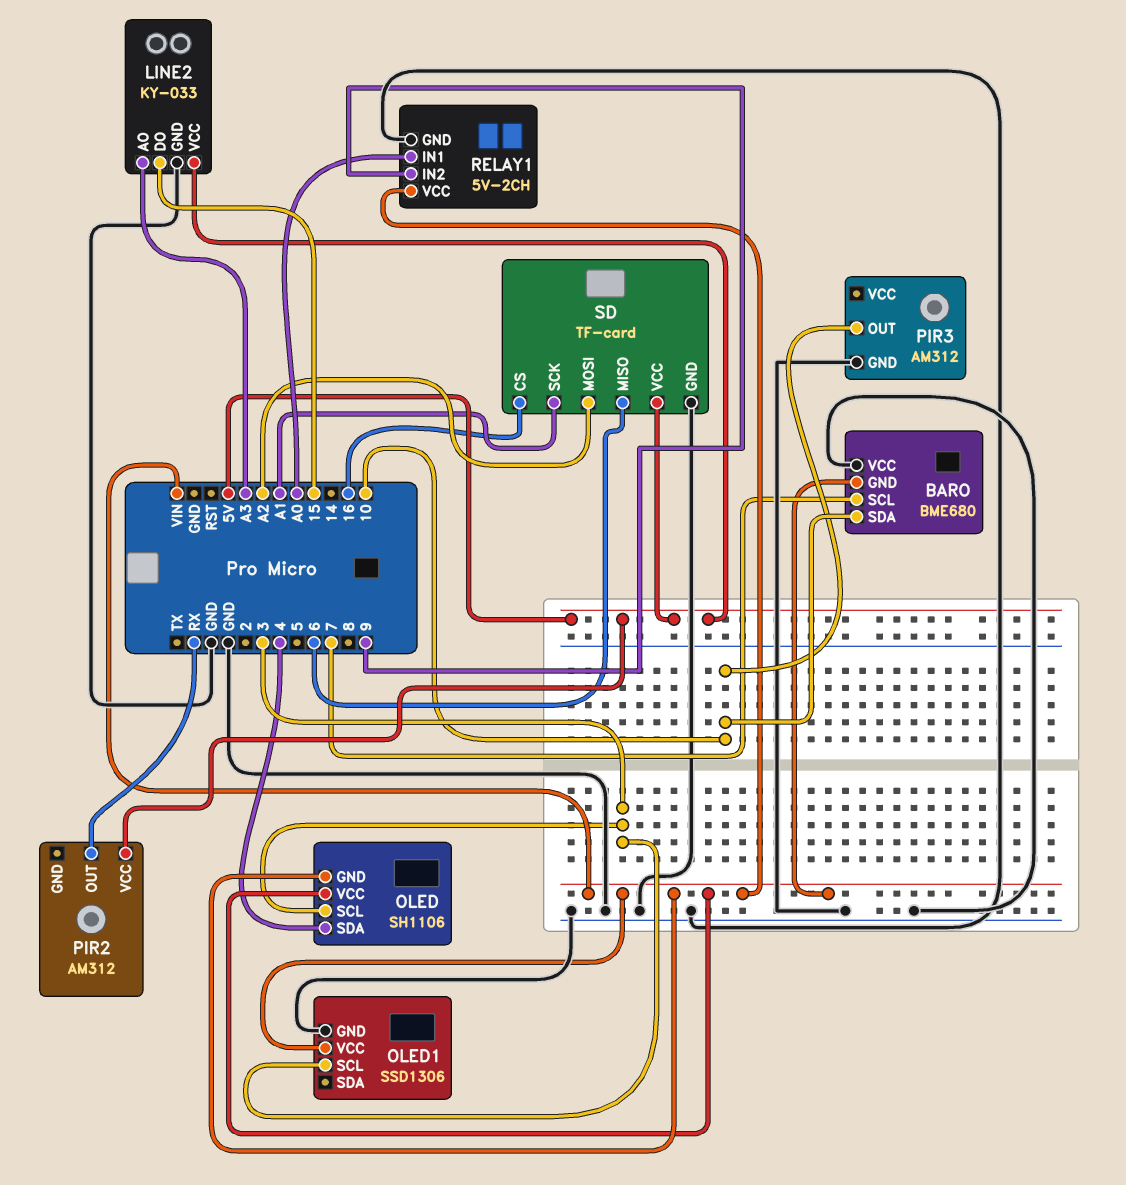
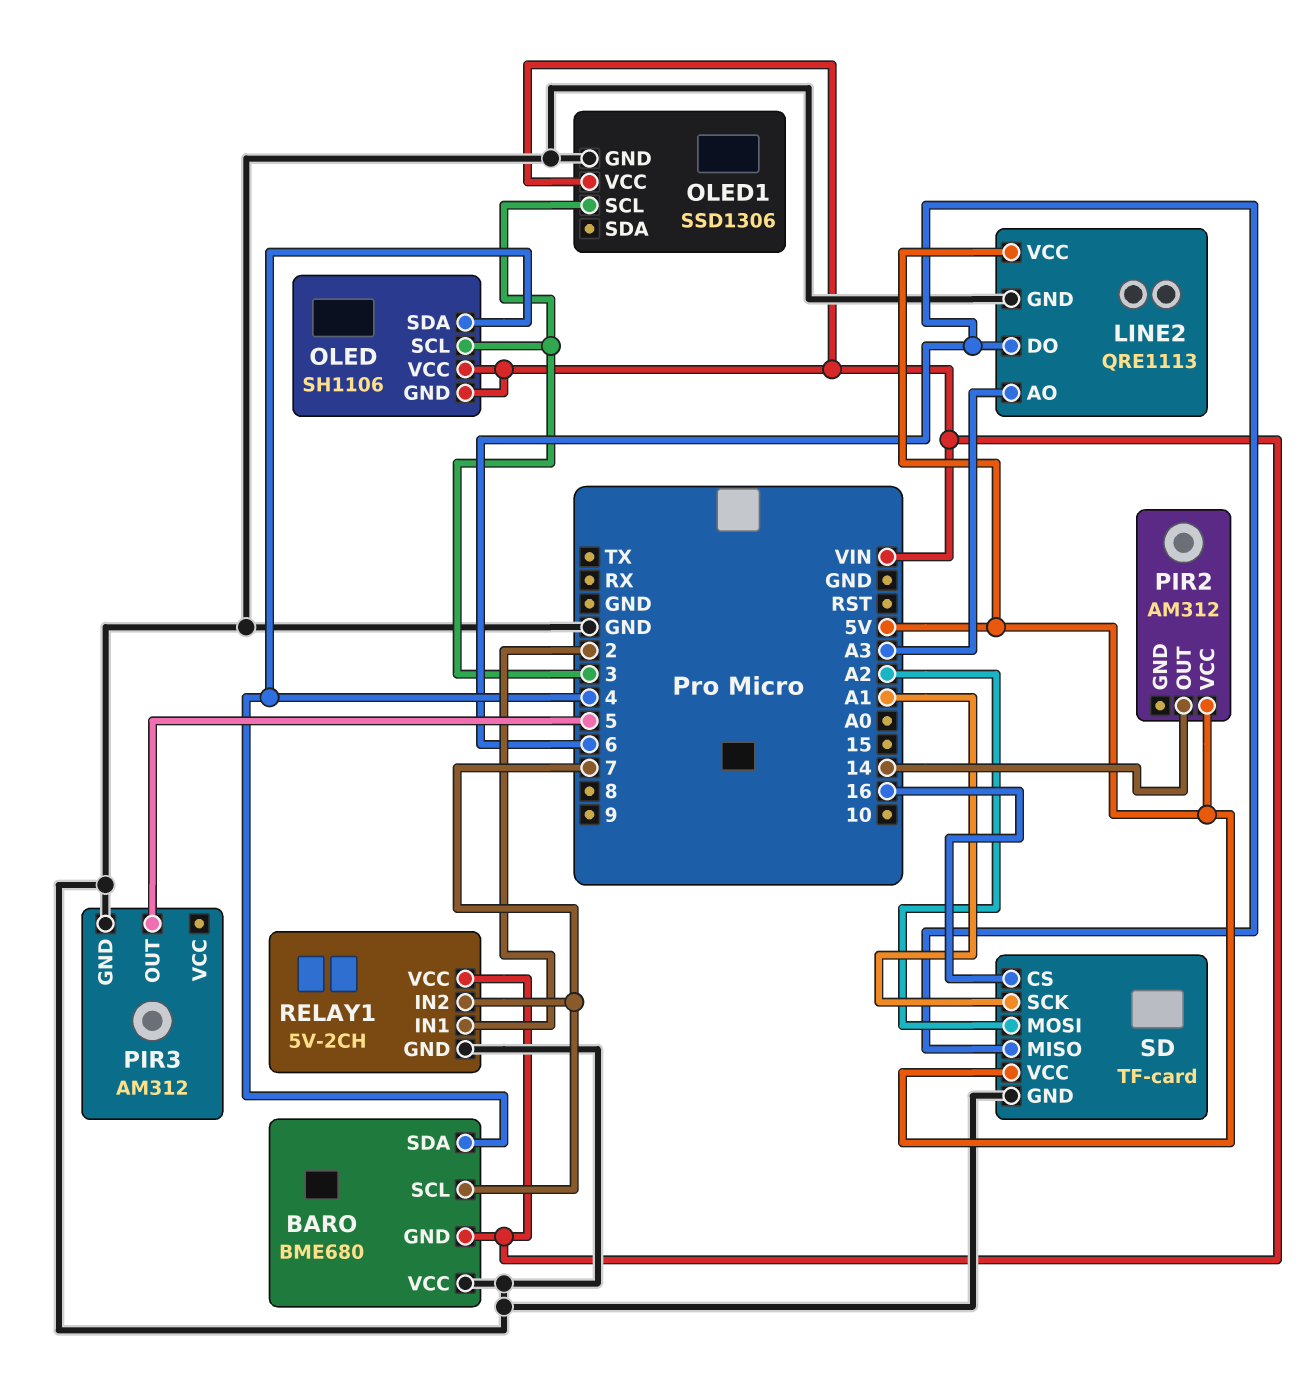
BARO pin SDA: 10 -> 4
LINE2: KY-033 -> QRE1113
LINE2 pin DO: 15 -> 6
PIR2 pin OUT: RX -> 14
PIR3 pin OUT: 10 -> 5
RELAY1 pin IN1: A0 -> 2
RELAY1 pin IN2: 9 -> 7

